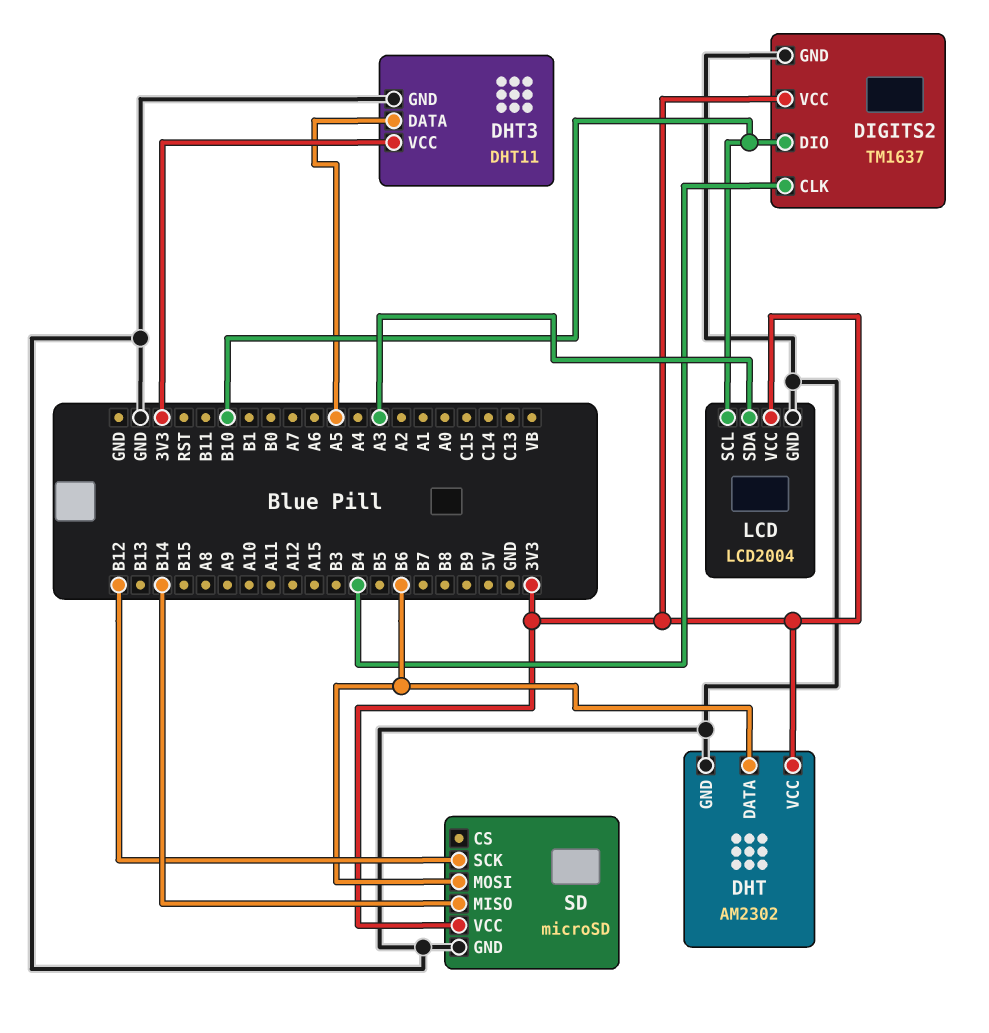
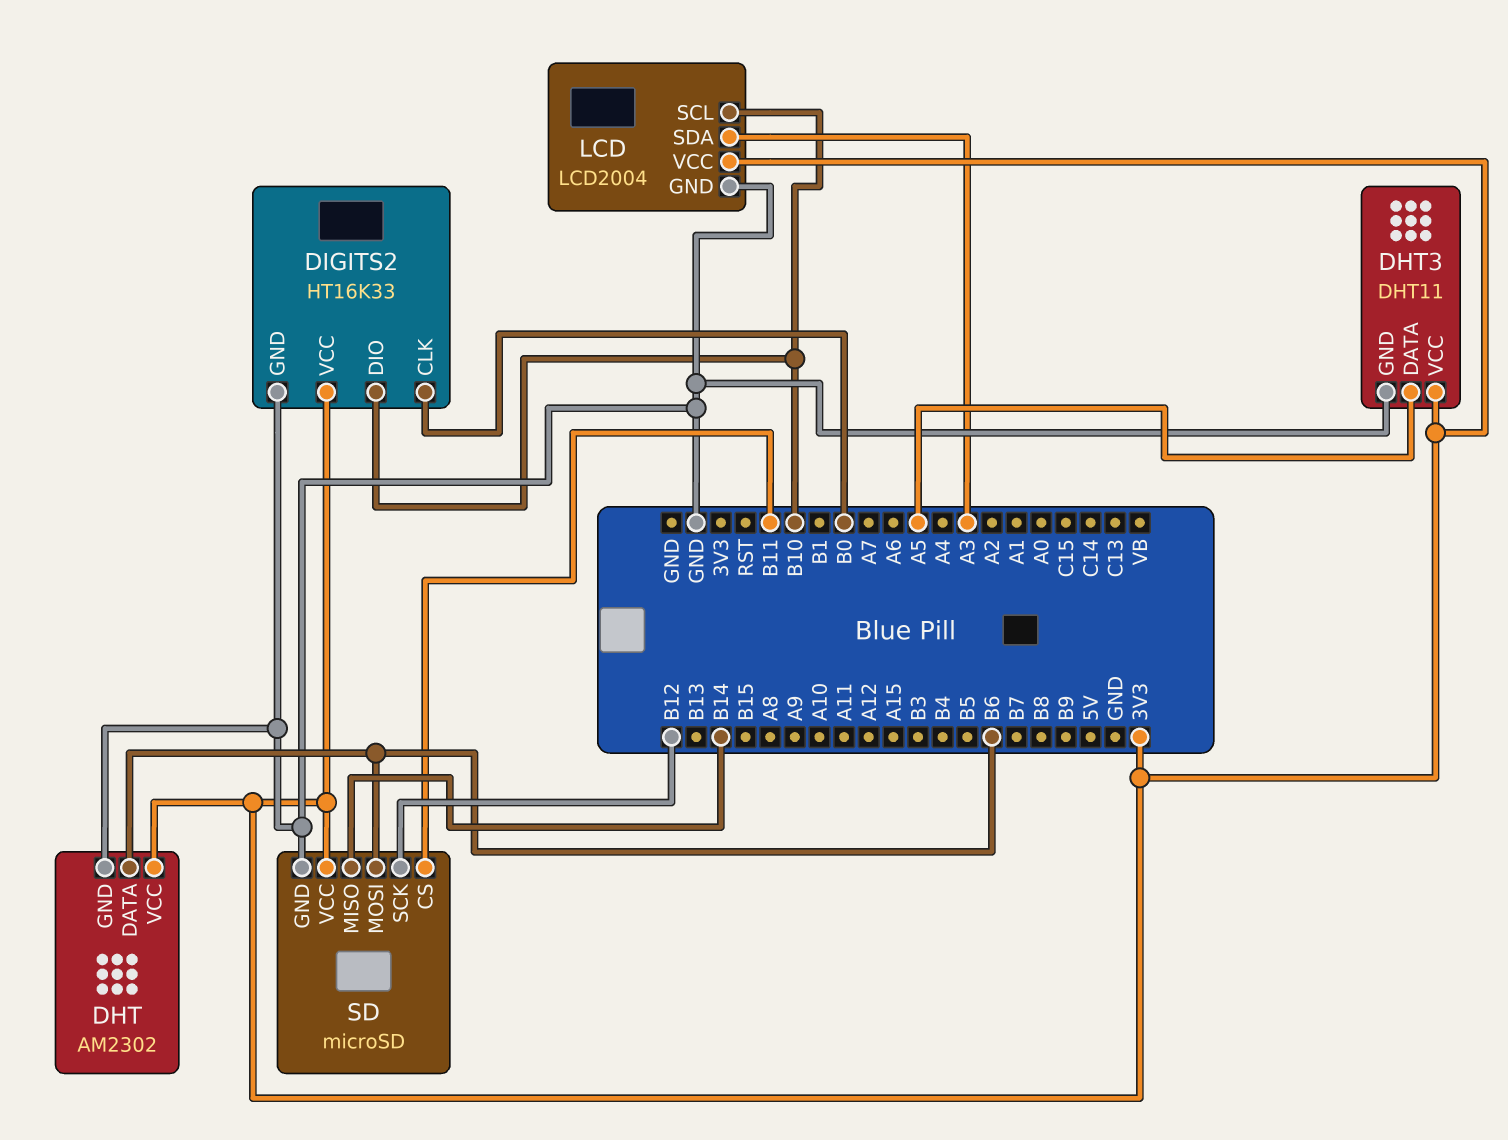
DIGITS2: TM1637 -> HT16K33
DIGITS2 pin CLK: B4 -> B0
SD pin CS: none -> B11

